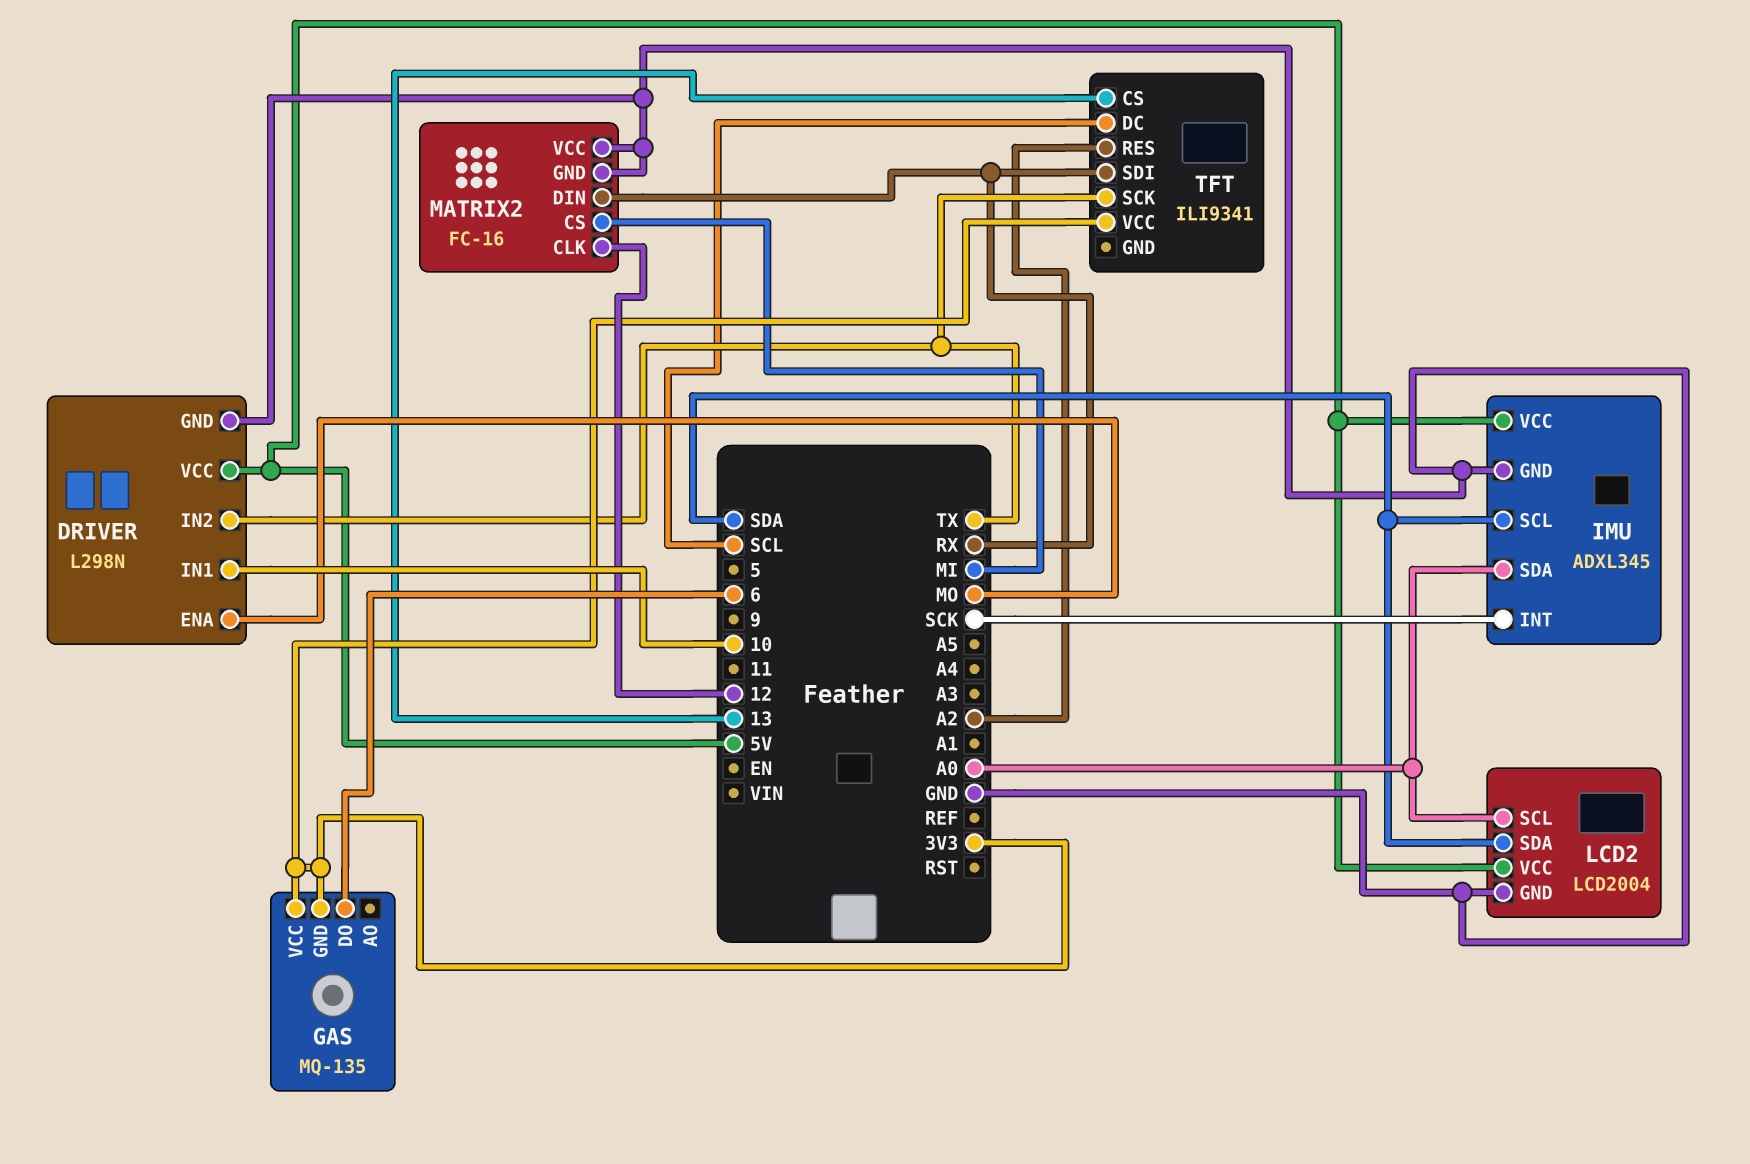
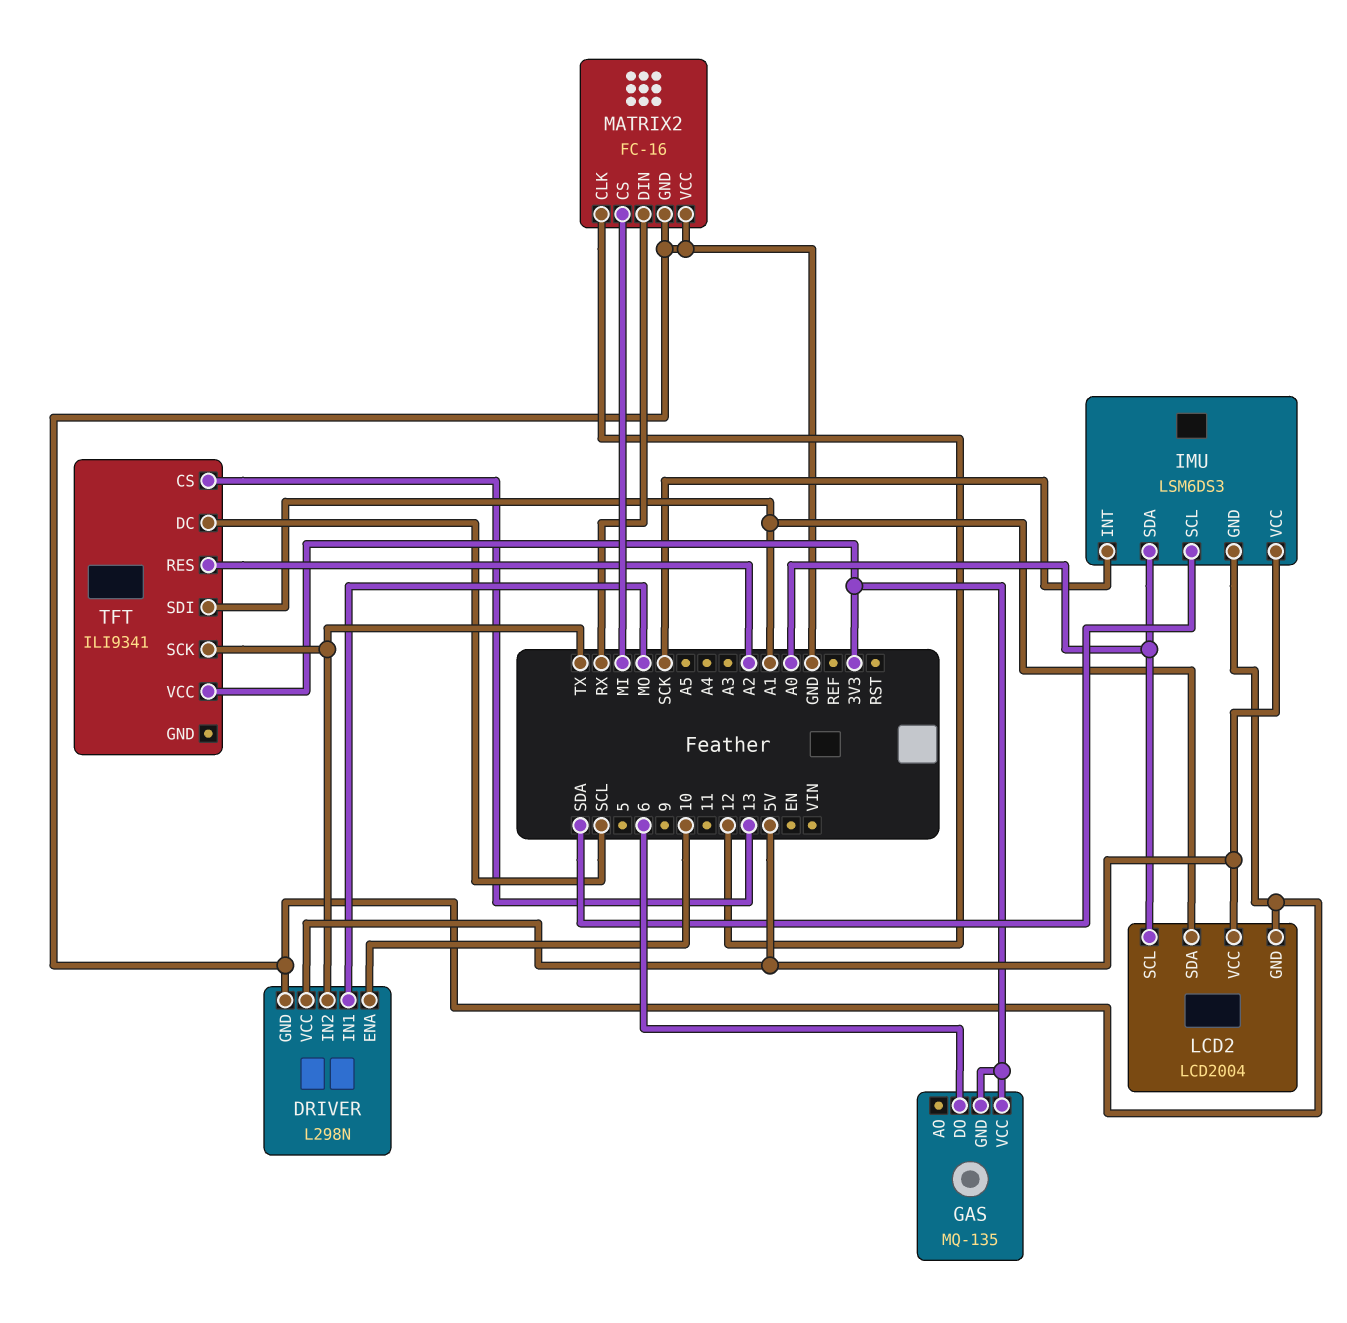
DRIVER pin ENA: MO -> 10
DRIVER pin IN1: 10 -> MO
IMU: ADXL345 -> LSM6DS3
LCD2 pin SDA: SDA -> A1
TFT pin SDI: RX -> A1

